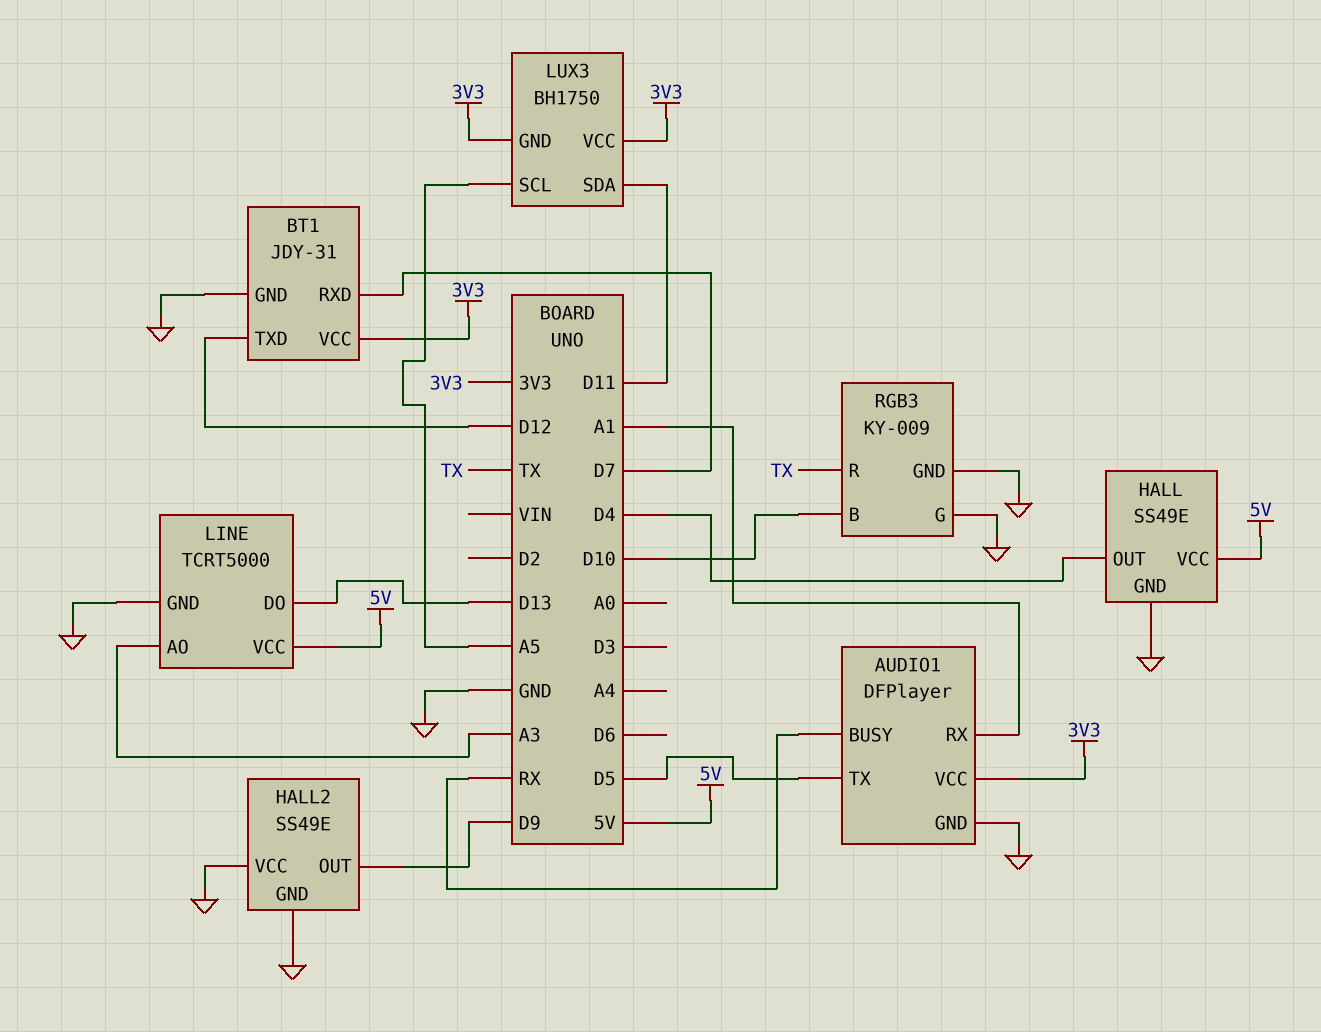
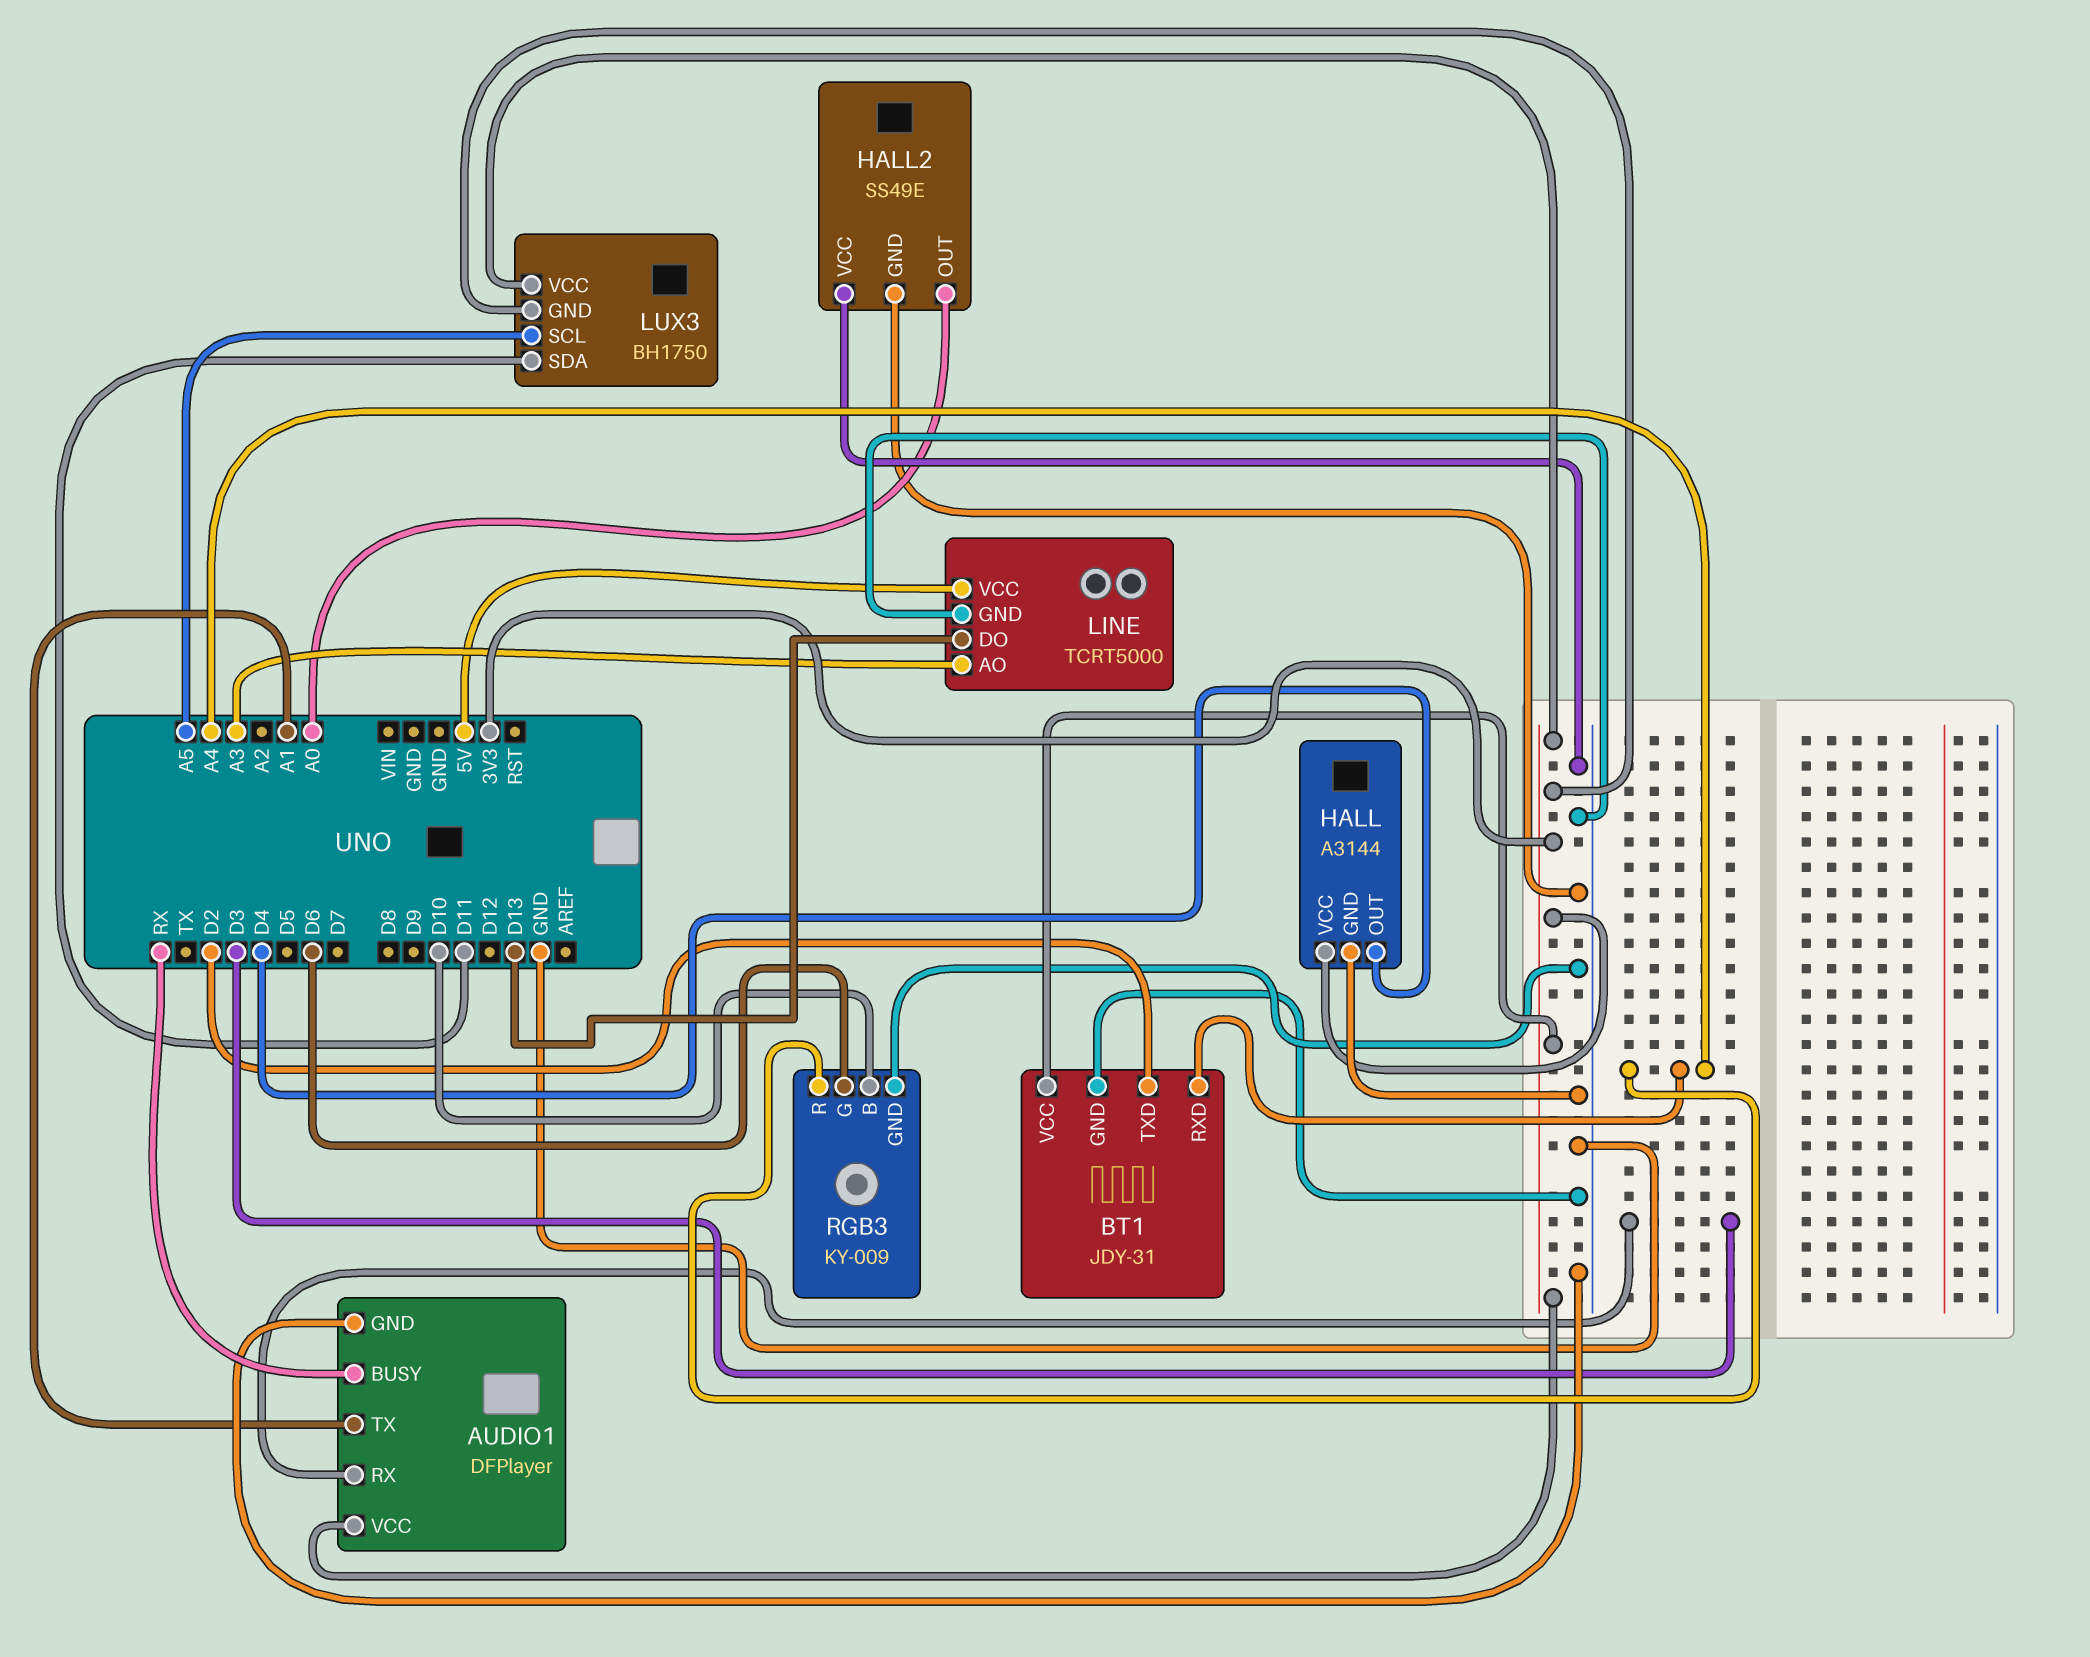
AUDIO1 pin RX: A1 -> D3
AUDIO1 pin TX: D5 -> A1
BT1 pin RXD: D7 -> A4
BT1 pin TXD: D12 -> D2
HALL: SS49E -> A3144
HALL pin VCC: 5V -> 3V3
HALL2 pin OUT: D9 -> A0
RGB3 pin G: GND -> D6
RGB3 pin R: TX -> A4

